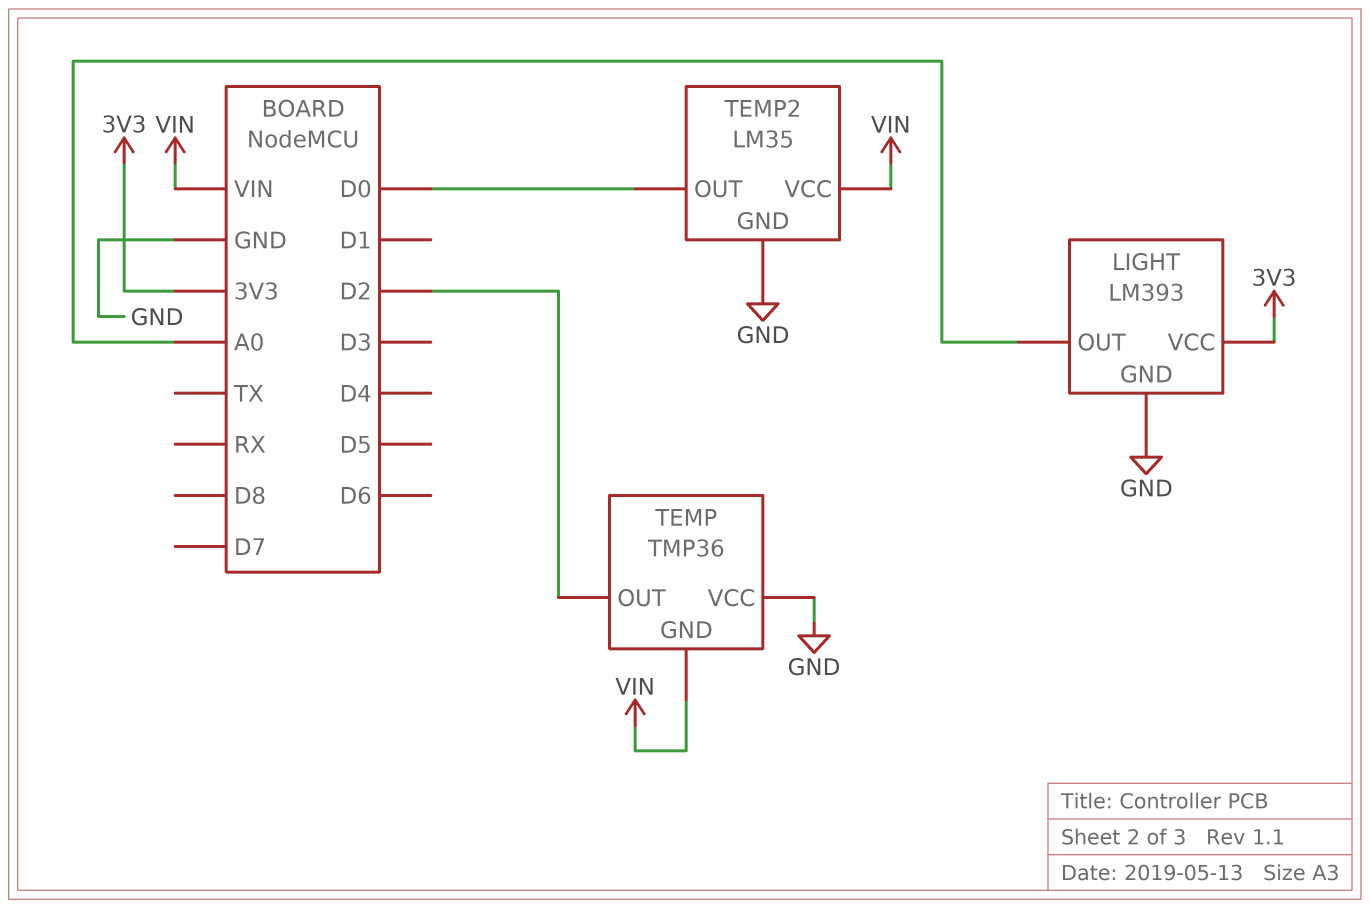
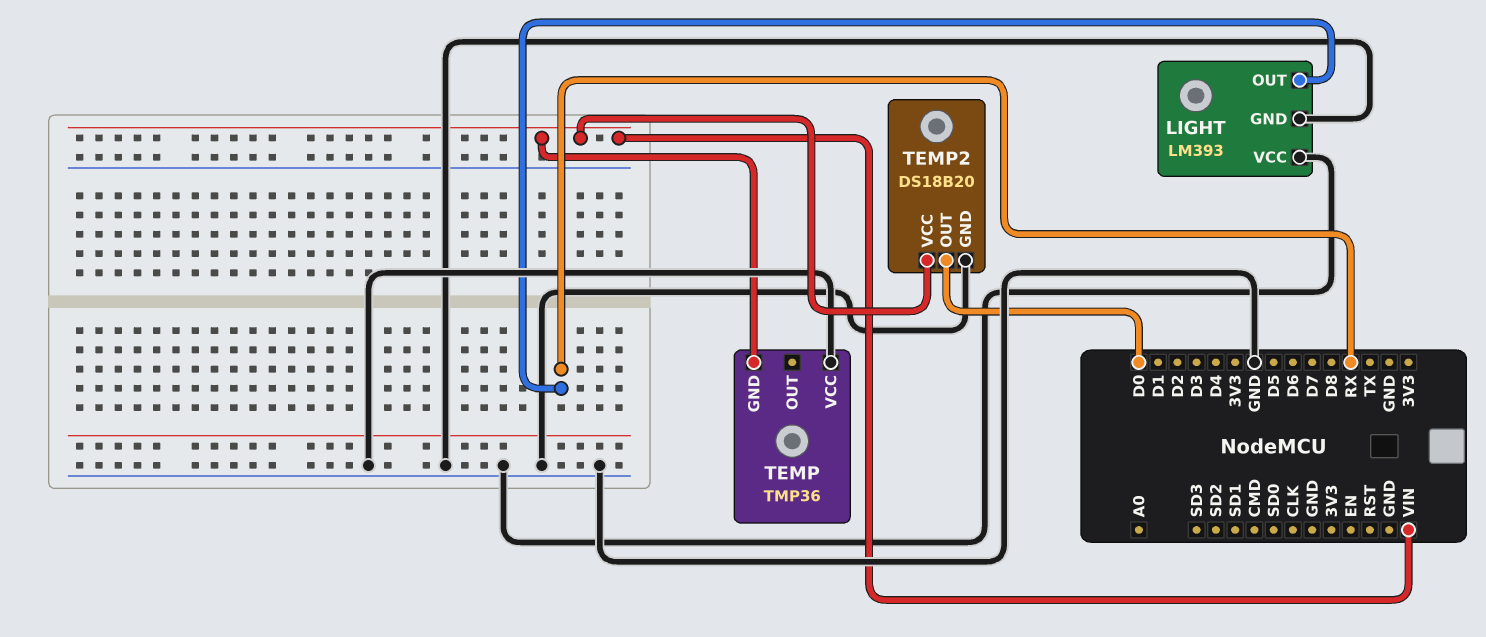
LIGHT pin OUT: A0 -> RX
LIGHT pin VCC: 3V3 -> GND
TEMP pin OUT: D2 -> none
TEMP2: LM35 -> DS18B20

